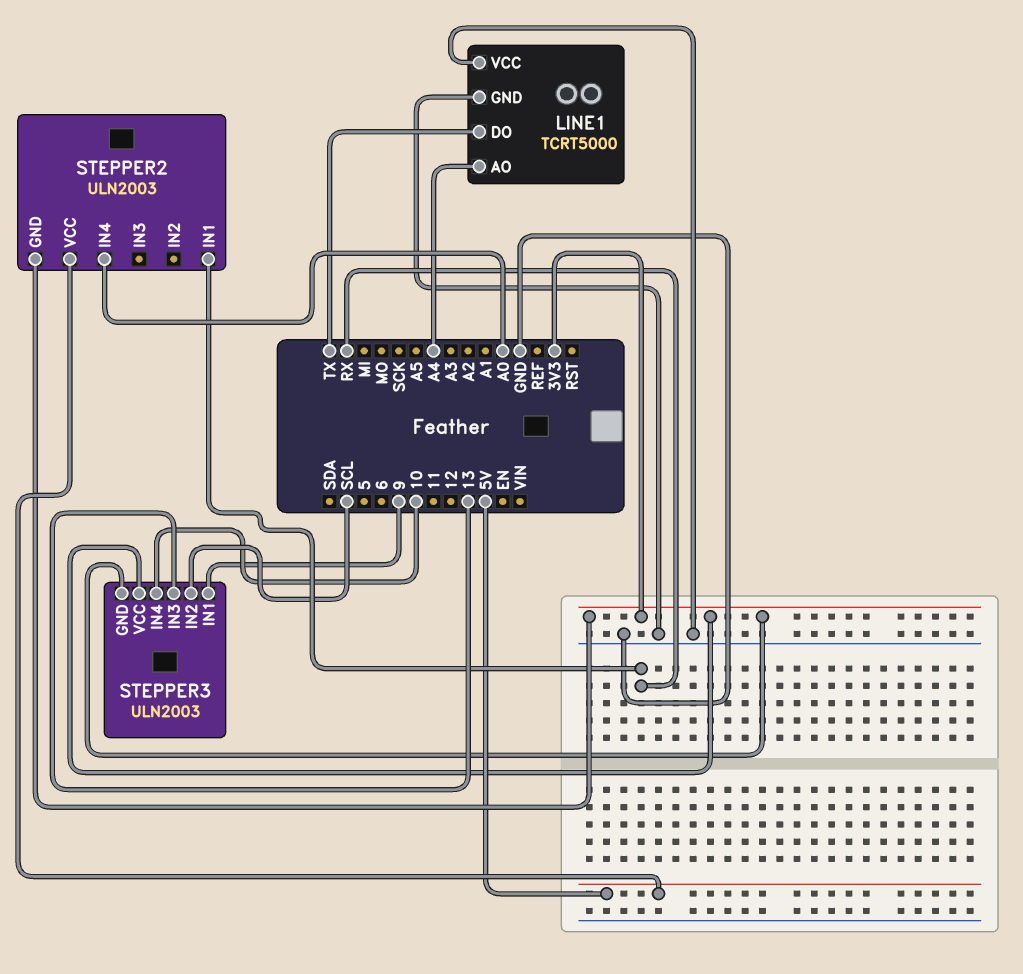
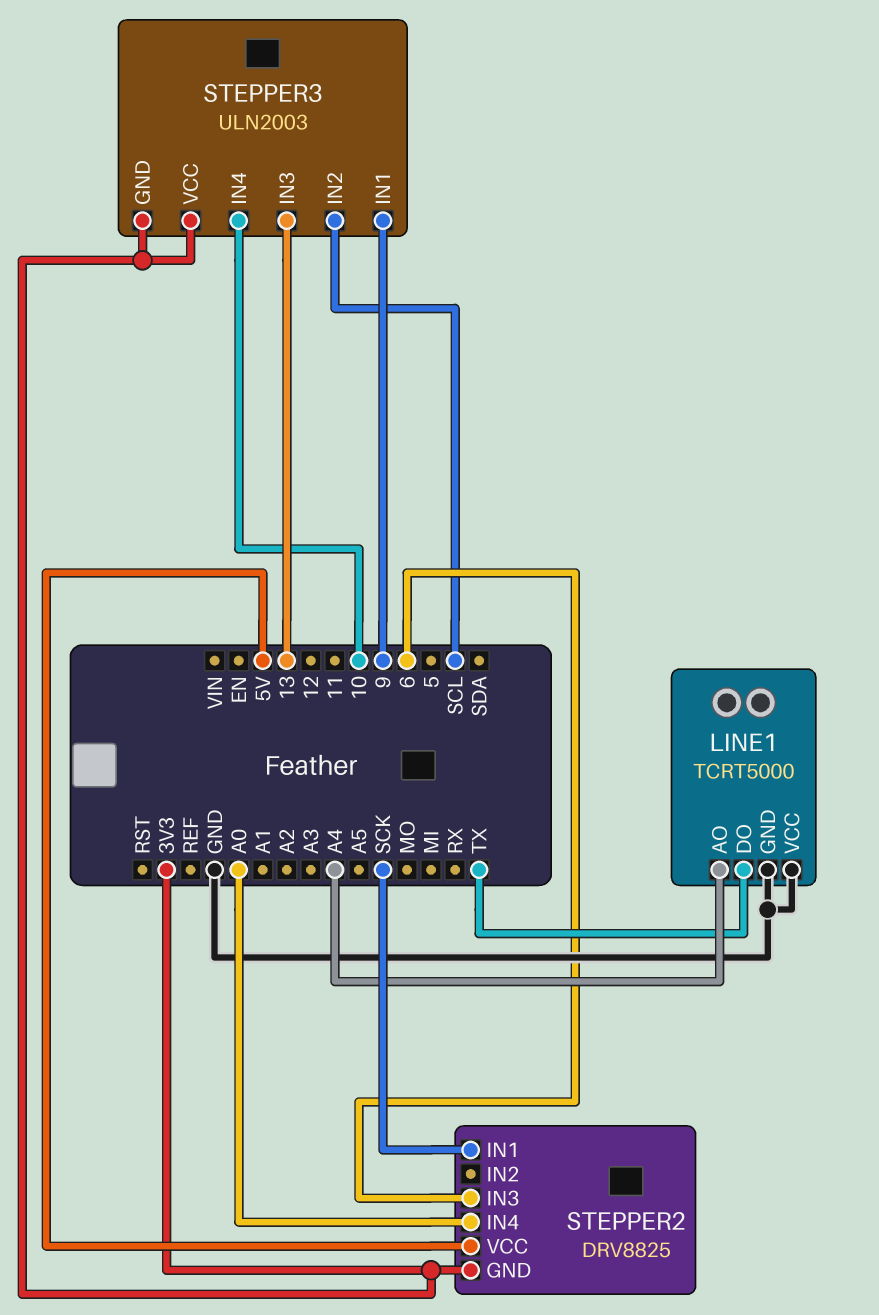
STEPPER2: ULN2003 -> DRV8825
STEPPER2 pin IN1: RX -> SCK
STEPPER2 pin IN3: none -> 6

